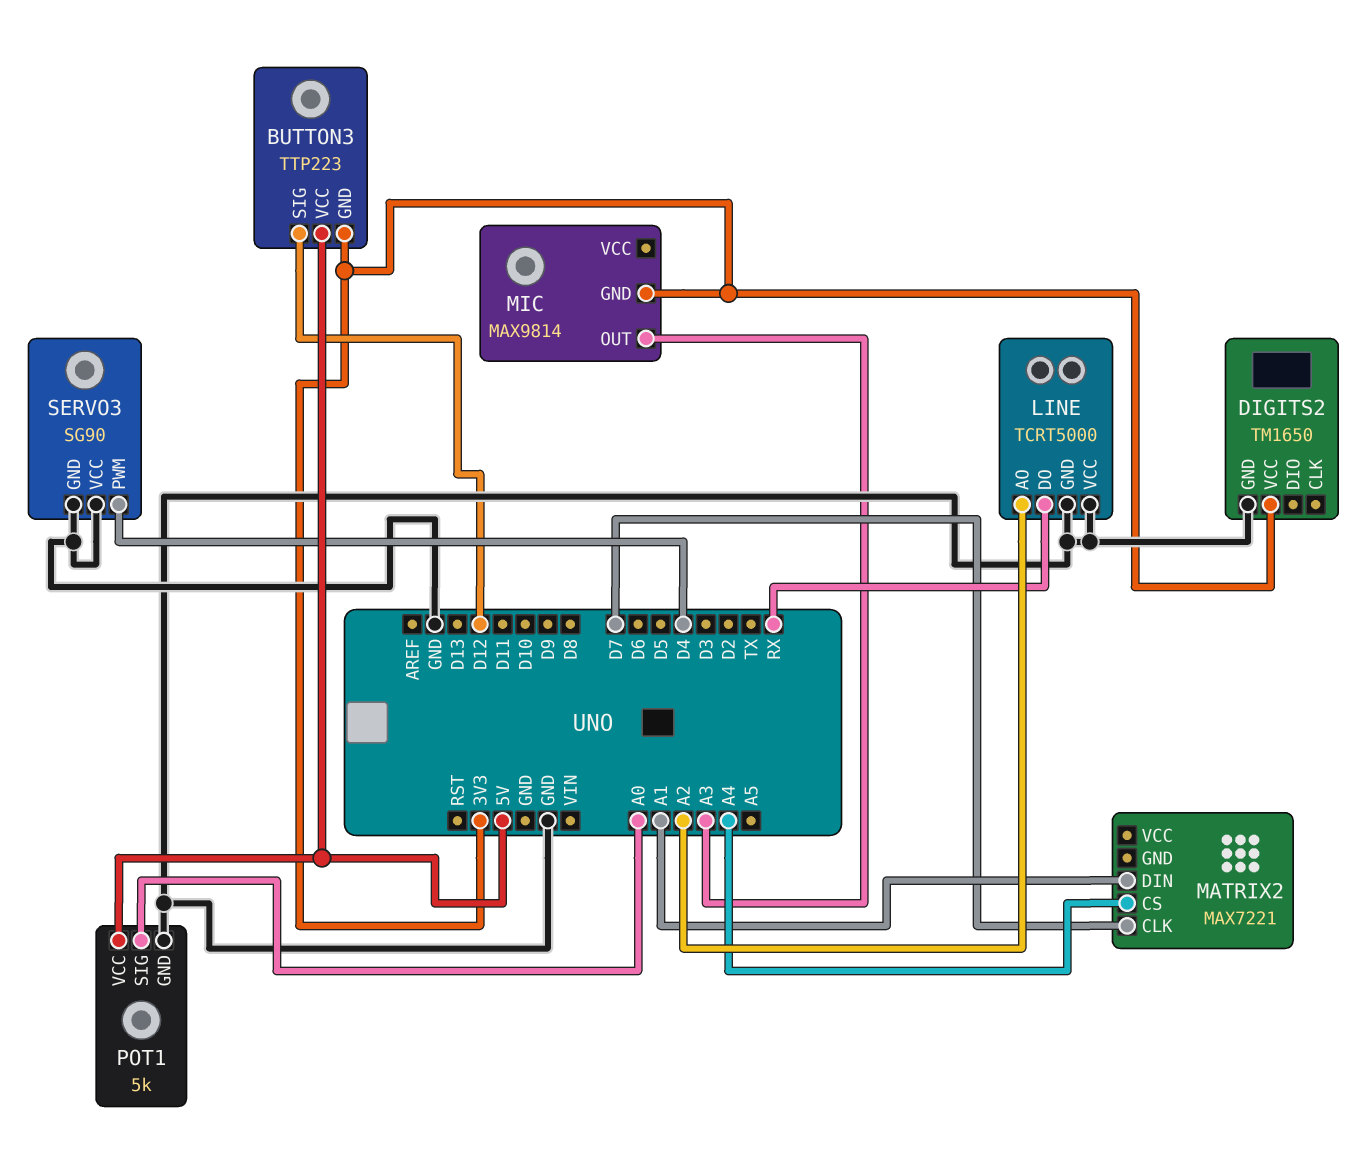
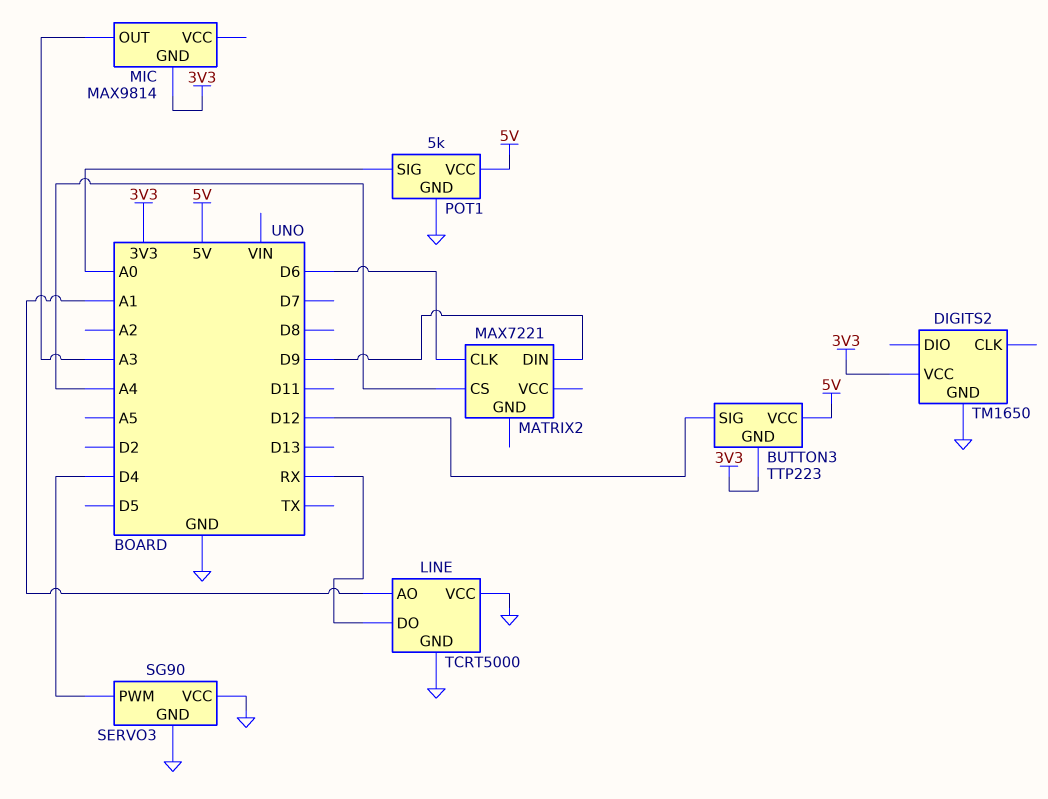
LINE pin AO: A2 -> A1
MATRIX2 pin CLK: D7 -> D6
MATRIX2 pin DIN: A1 -> D9

